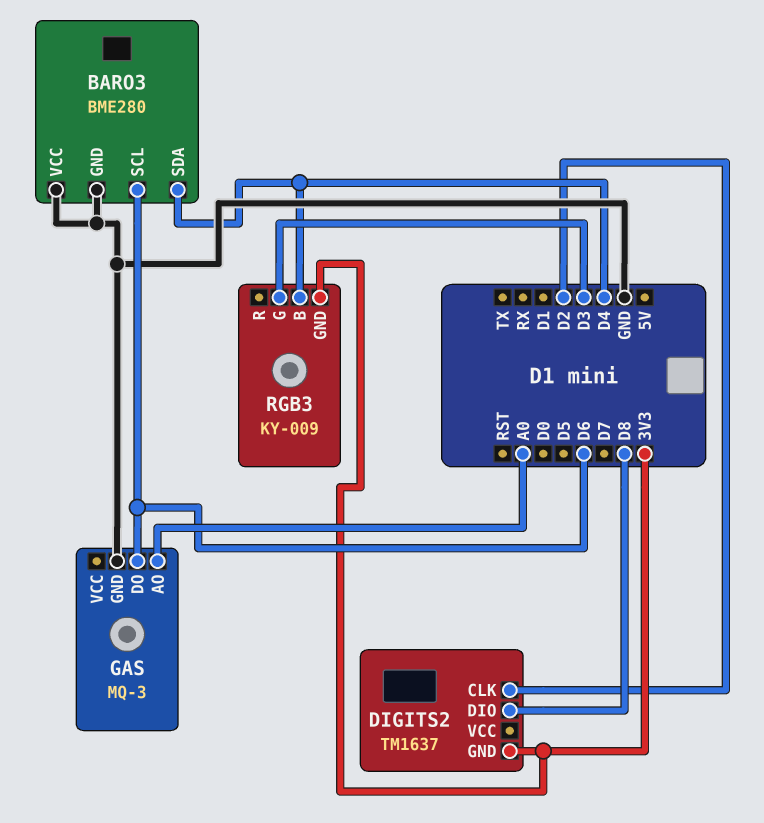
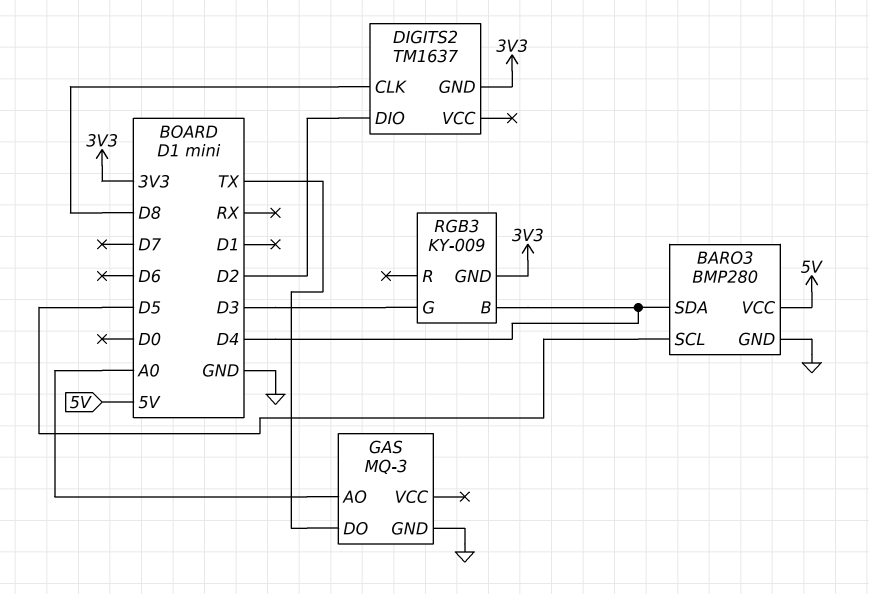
BARO3: BME280 -> BMP280
BARO3 pin SCL: D6 -> D5
BARO3 pin VCC: GND -> 5V
DIGITS2 pin CLK: D2 -> D8
DIGITS2 pin DIO: D8 -> D2
GAS pin DO: D6 -> TX

